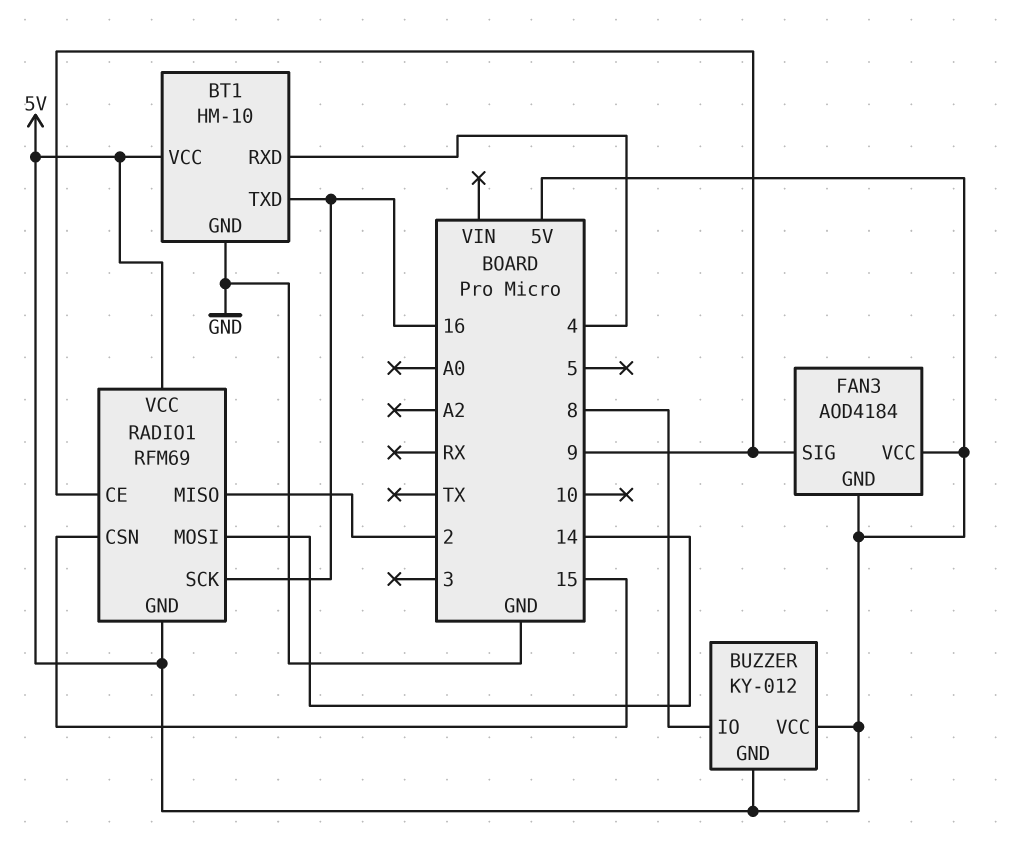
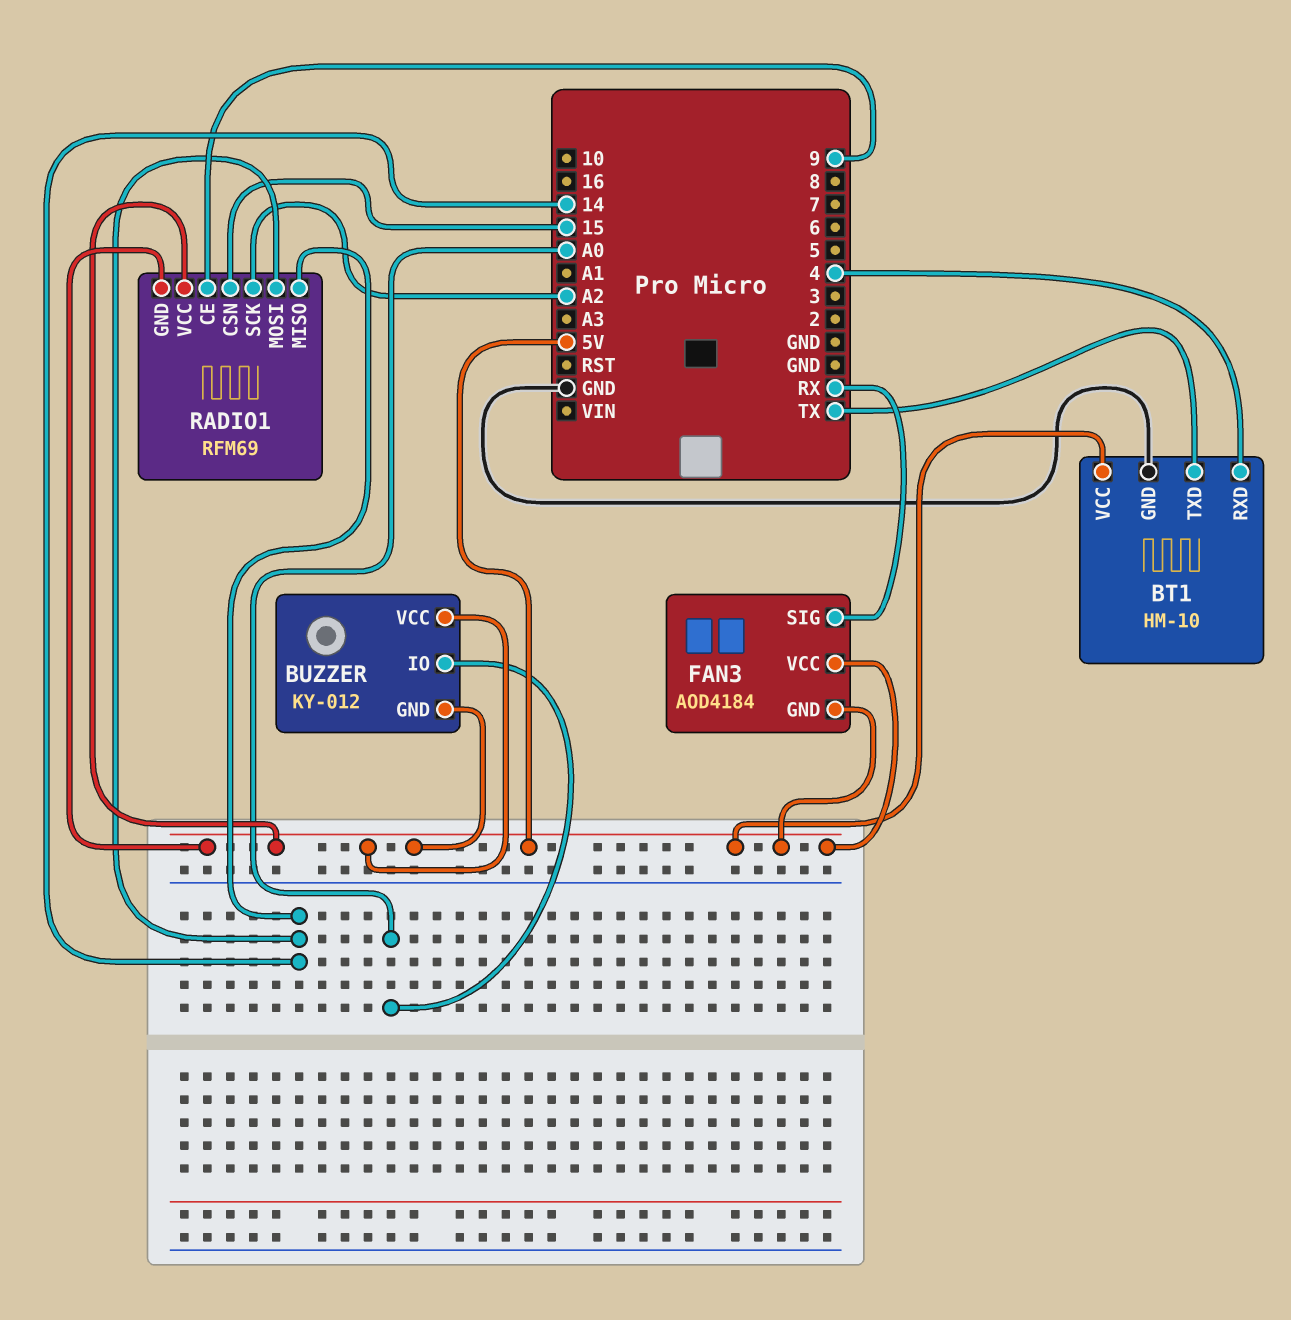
BT1 pin TXD: 16 -> TX
BUZZER pin IO: 8 -> A0
FAN3 pin SIG: 9 -> RX
RADIO1 pin MISO: 2 -> 14
RADIO1 pin SCK: 16 -> A2

